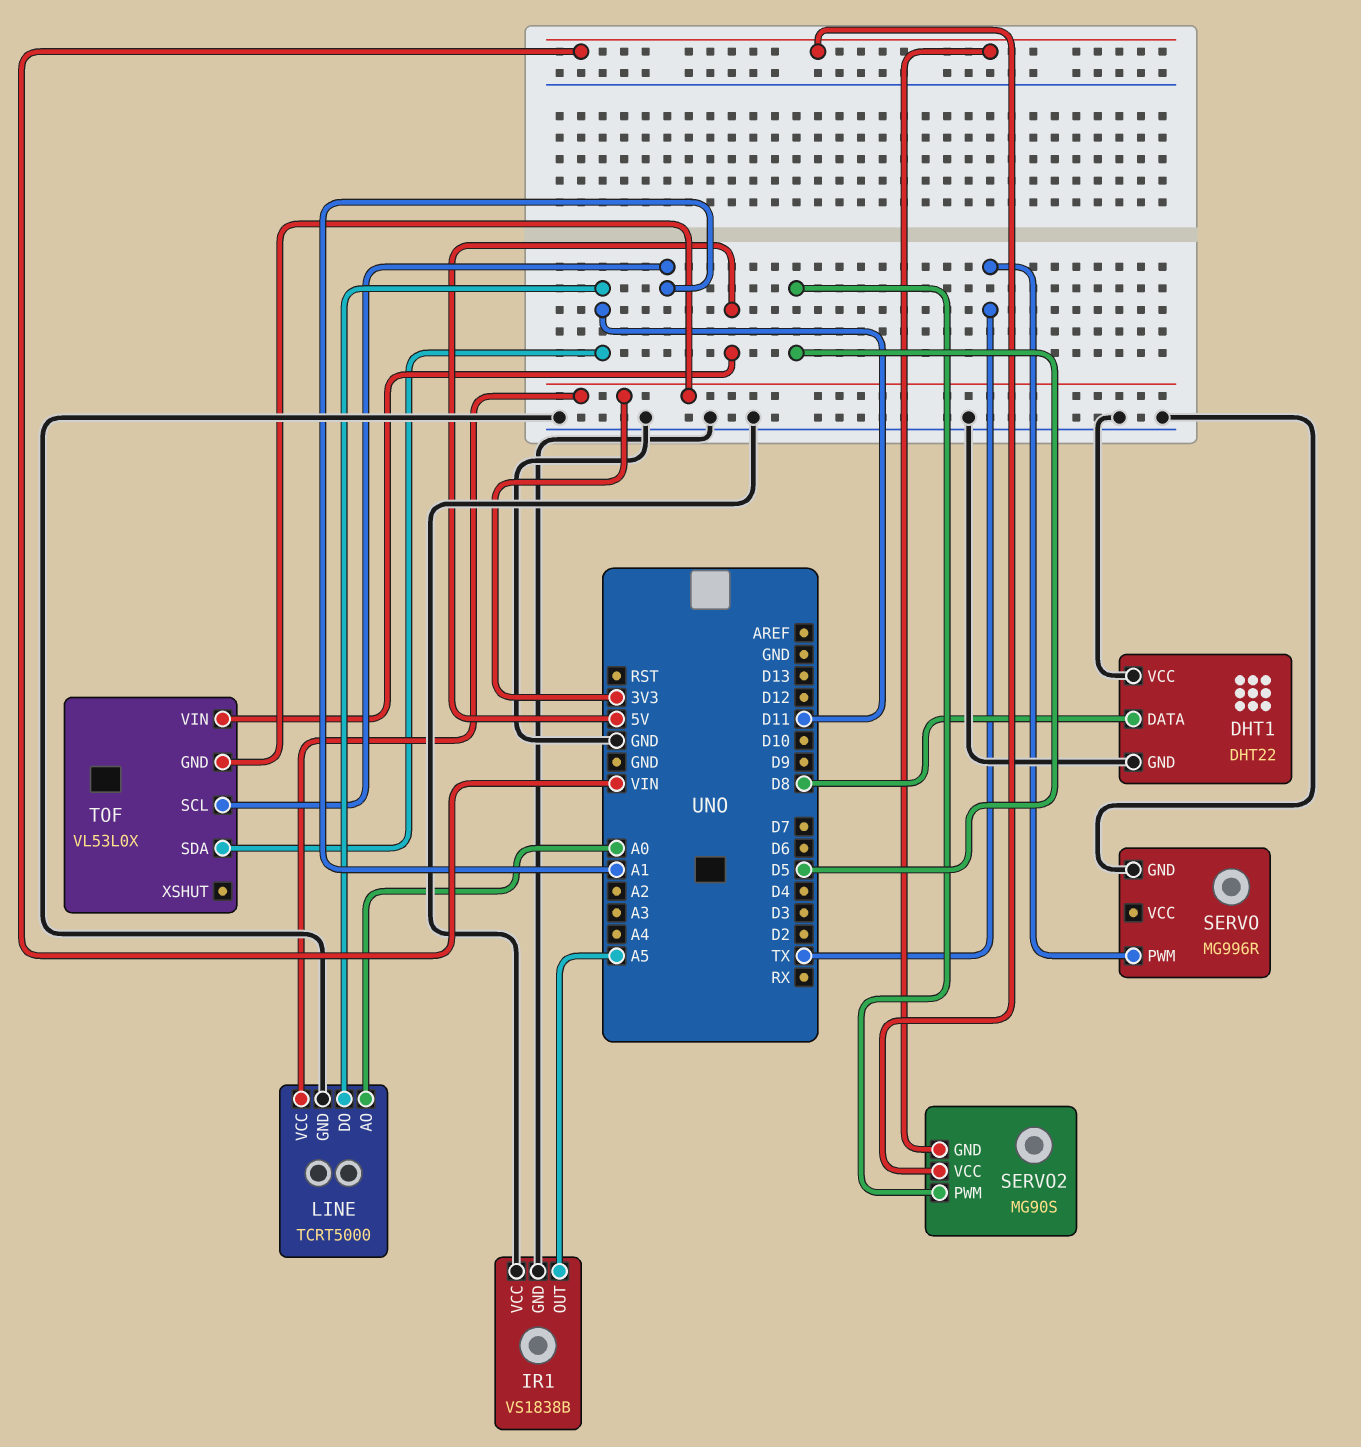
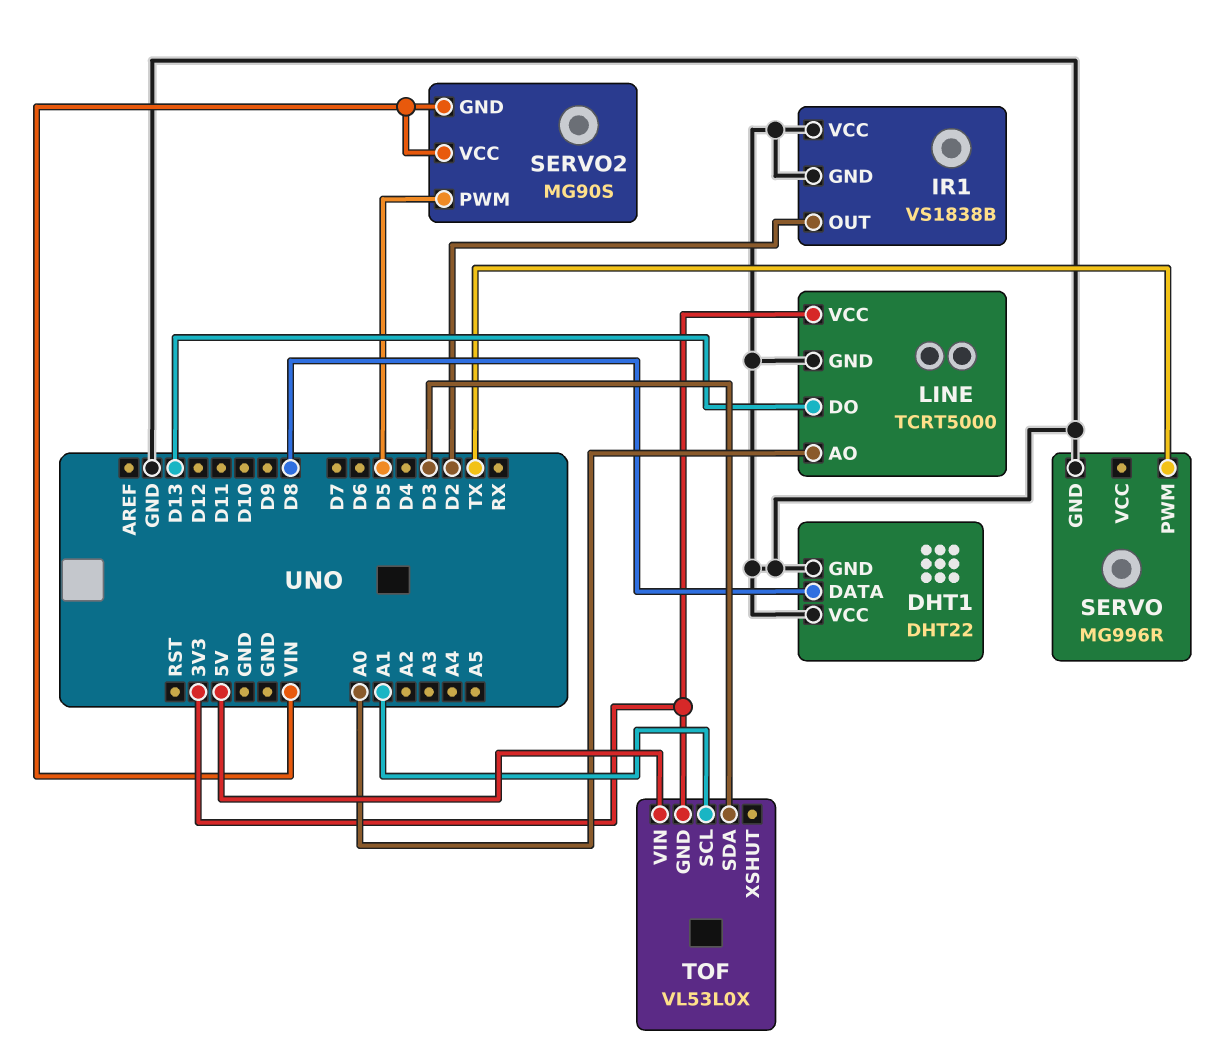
IR1 pin OUT: A5 -> D2
LINE pin DO: D11 -> D13
TOF pin SDA: D11 -> D3

